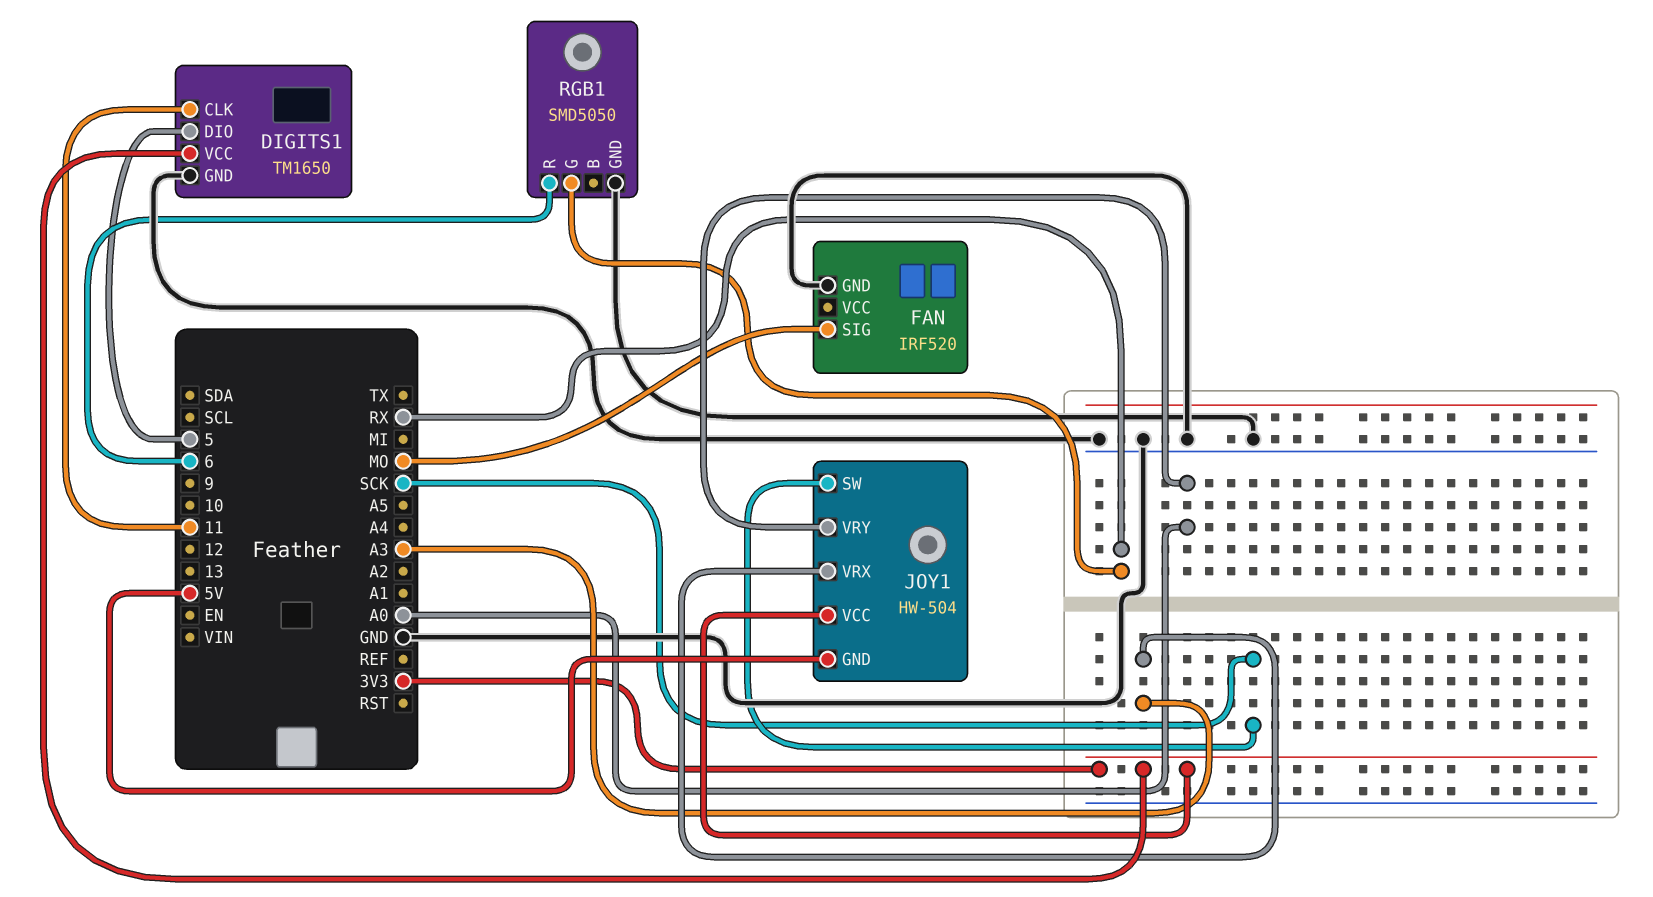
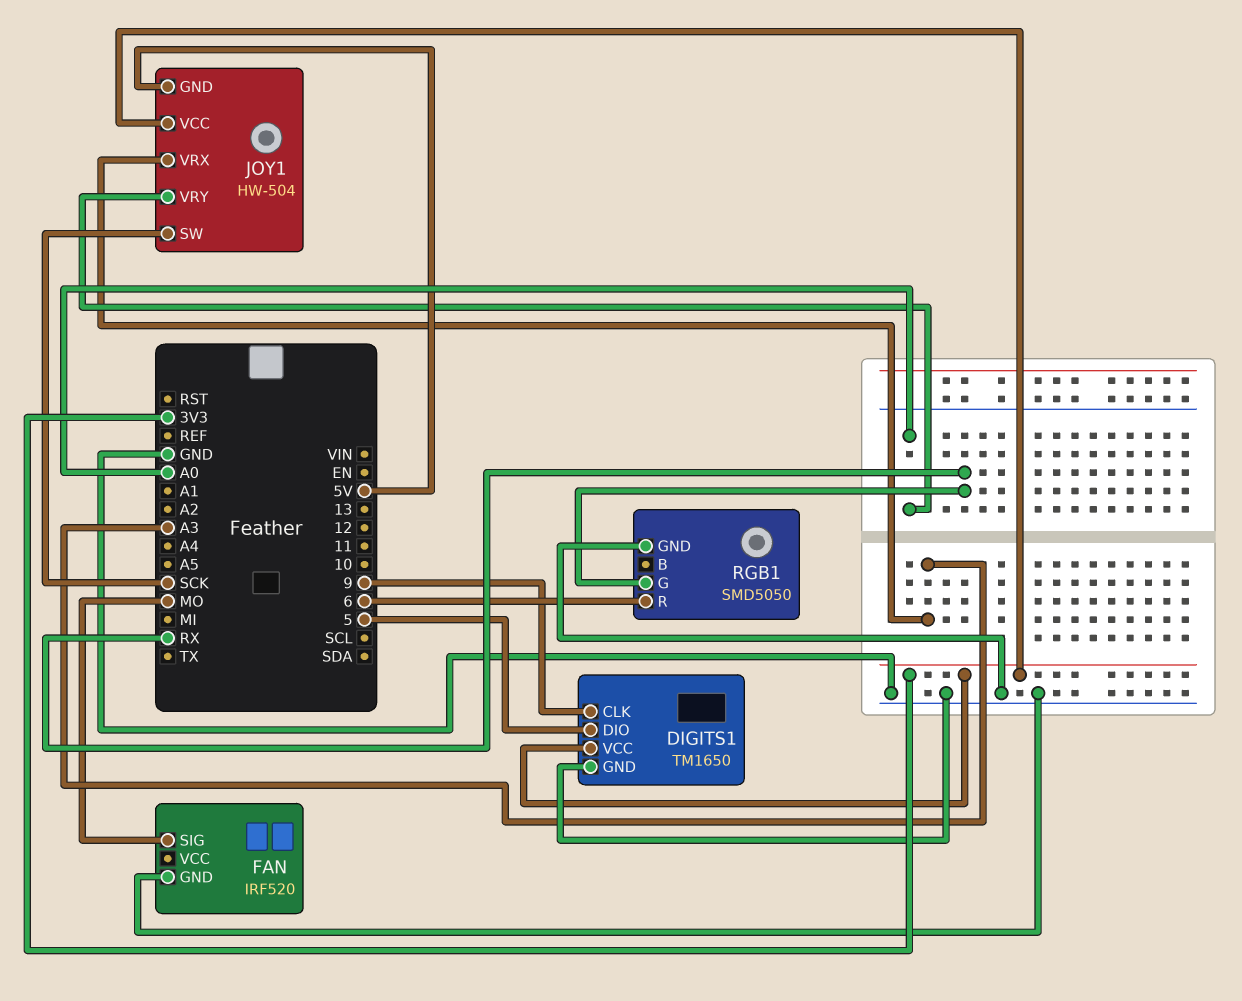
DIGITS1 pin CLK: 11 -> 9

